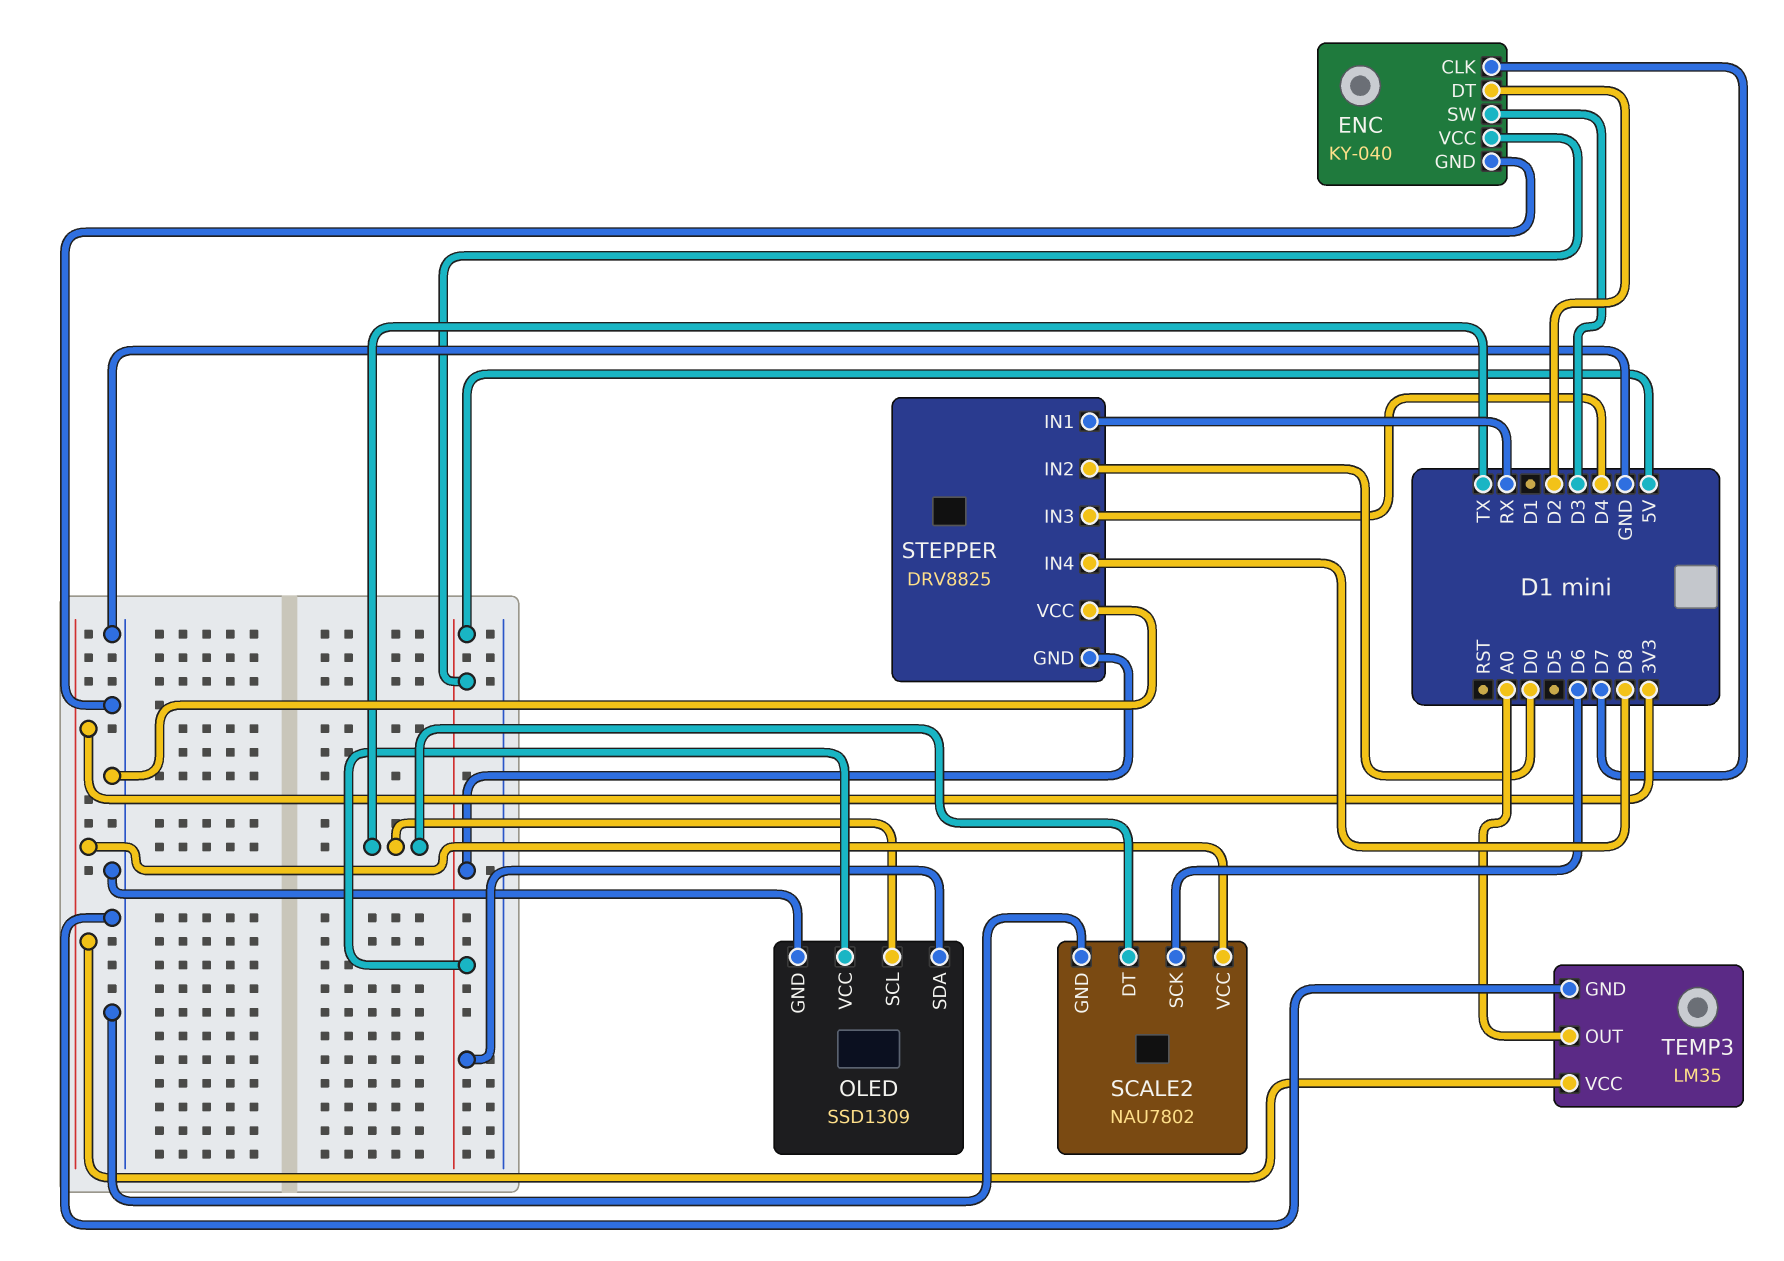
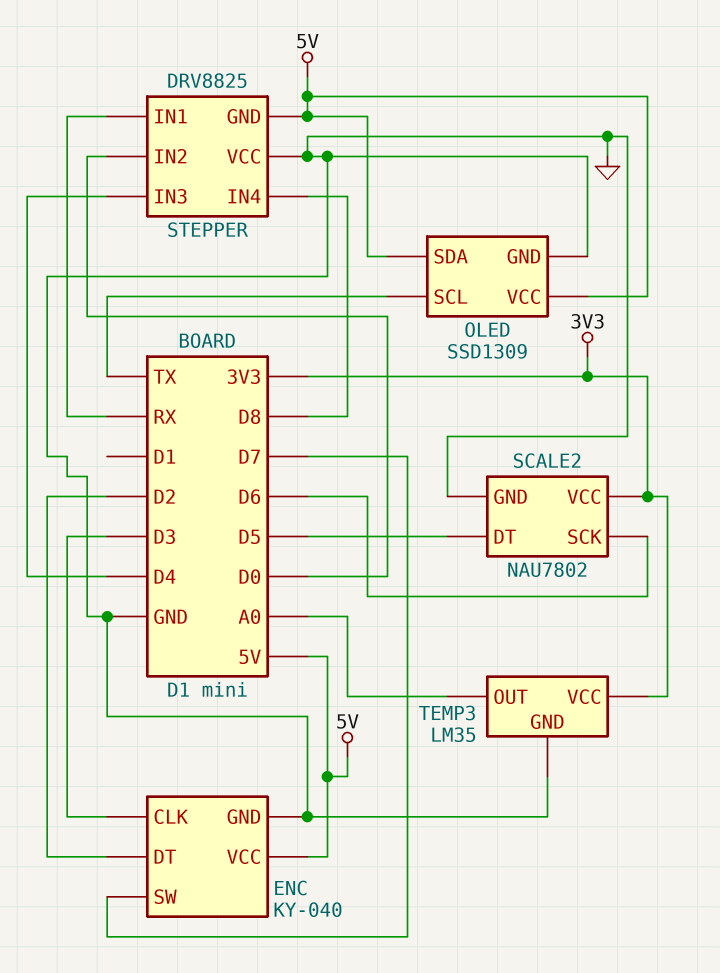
ENC pin CLK: D7 -> D3
ENC pin SW: D3 -> D7
SCALE2 pin DT: TX -> D5

